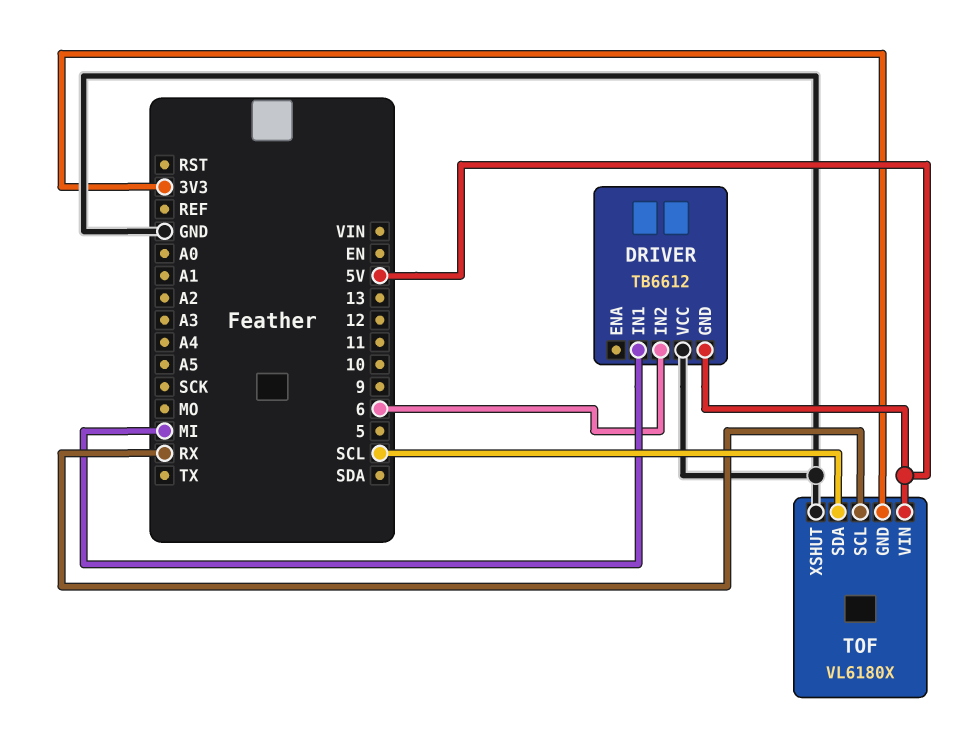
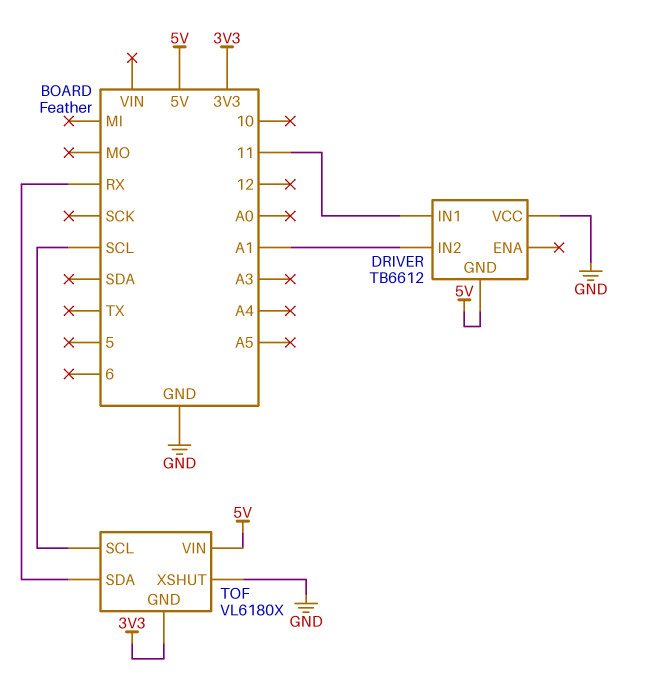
DRIVER pin IN1: MI -> 11
DRIVER pin IN2: 6 -> A1
TOF pin SCL: RX -> SCL
TOF pin SDA: SCL -> RX

